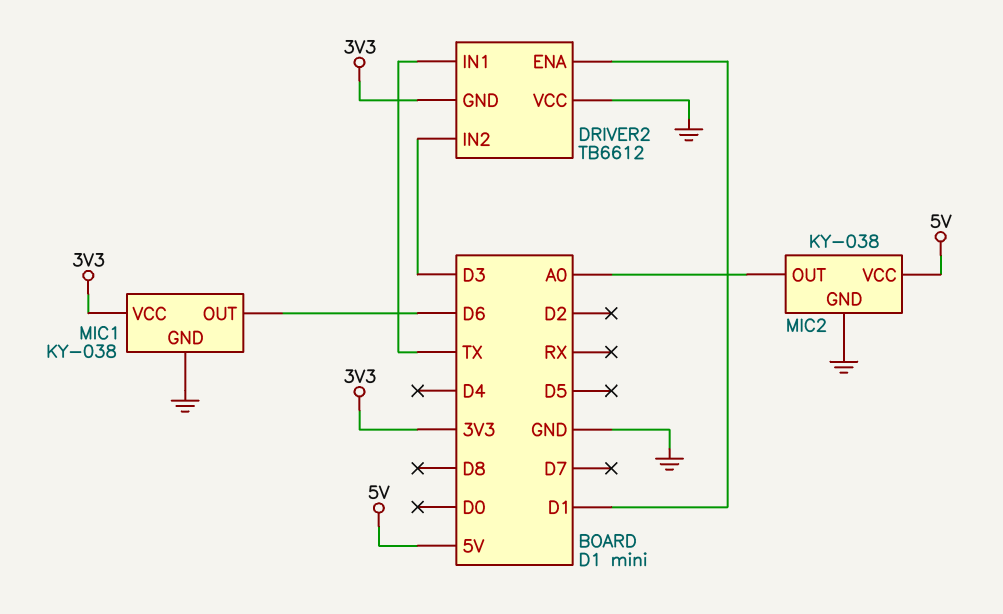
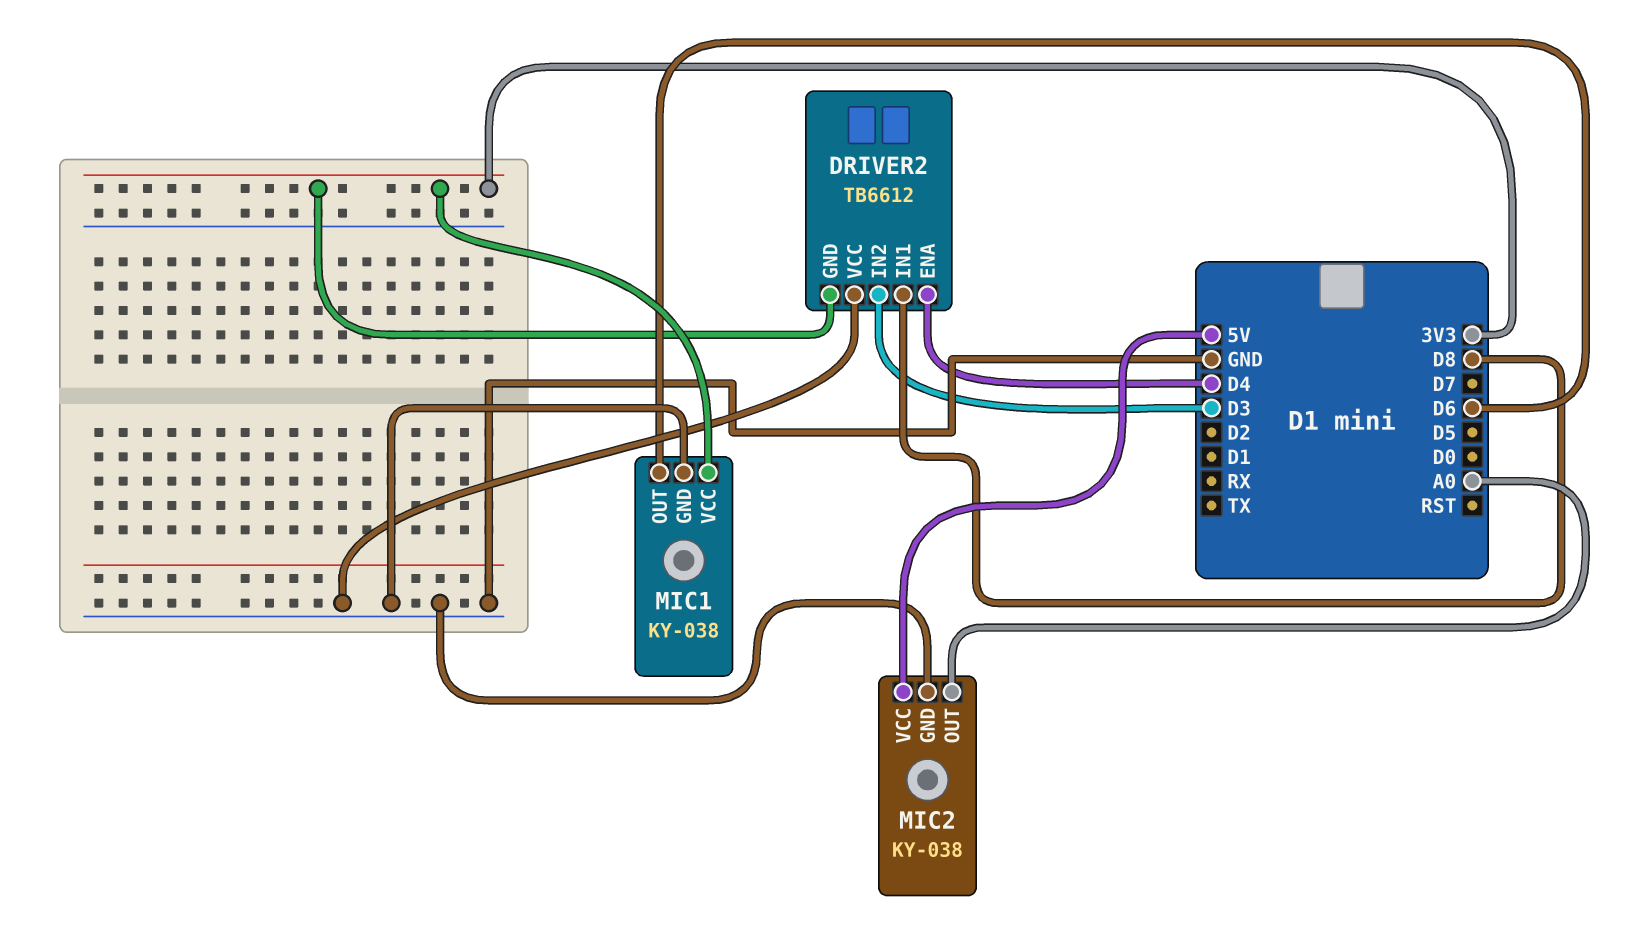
DRIVER2 pin ENA: D1 -> D4
DRIVER2 pin IN1: TX -> D8

